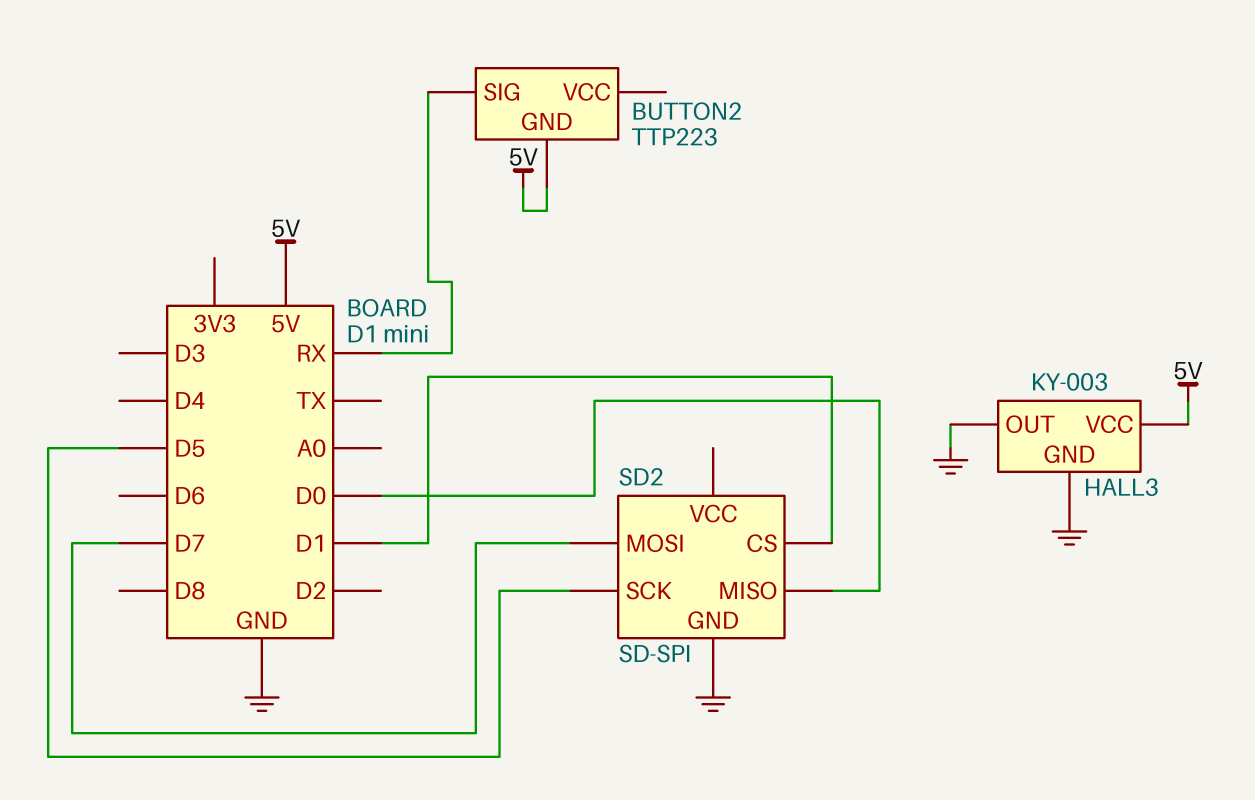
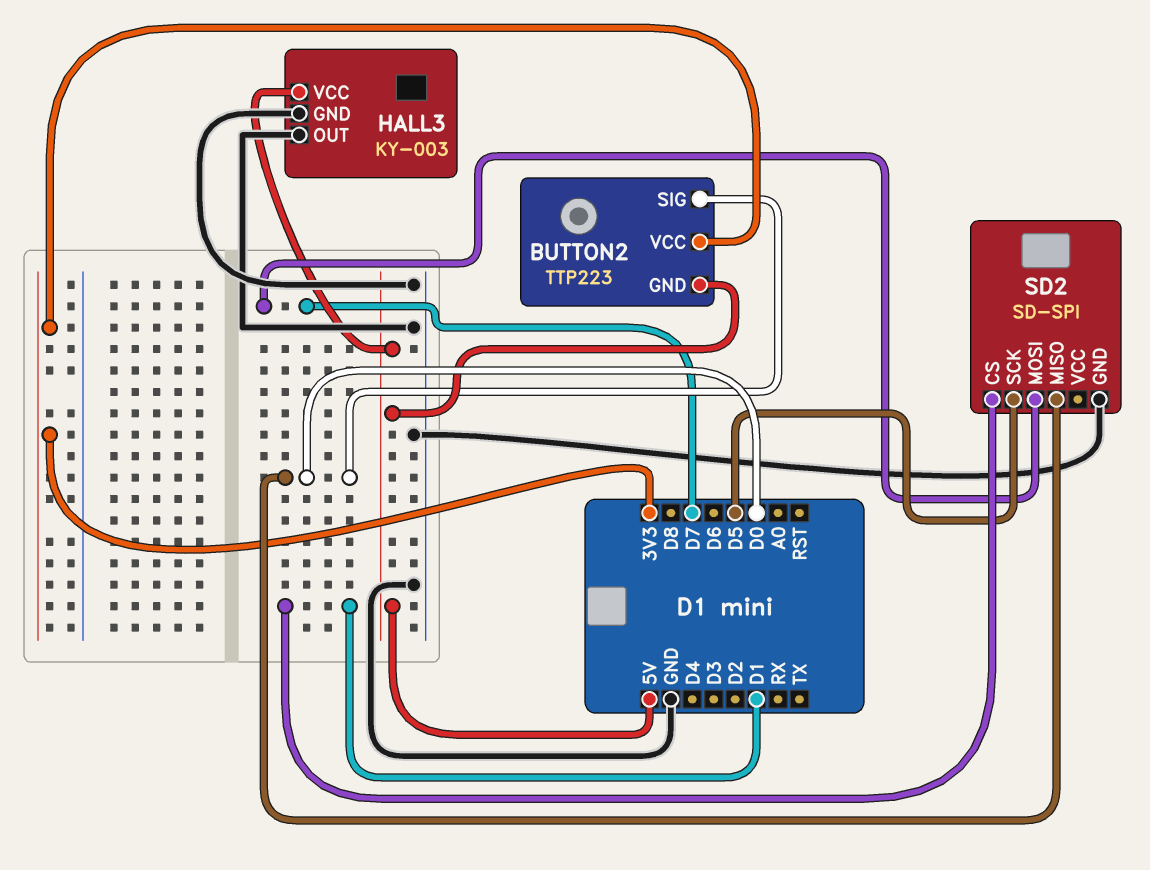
BUTTON2 pin SIG: RX -> D0
BUTTON2 pin VCC: none -> 3V3

